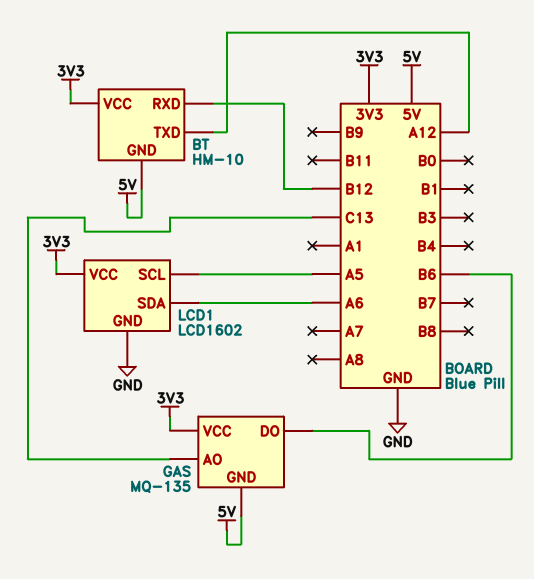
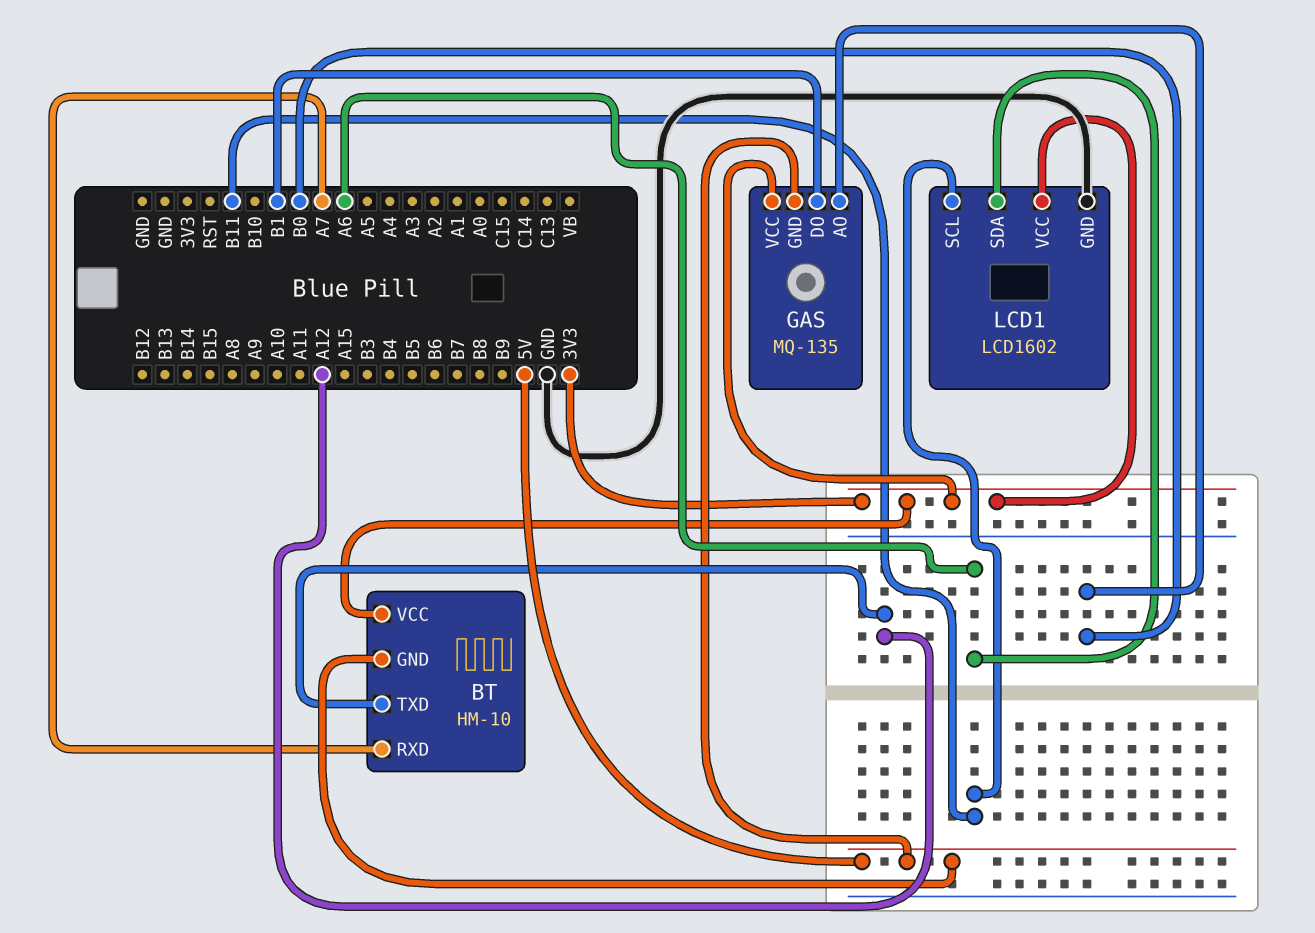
BT pin RXD: B12 -> A7
GAS pin AO: C13 -> B0
GAS pin DO: B6 -> B1
LCD1 pin SCL: A5 -> B11

